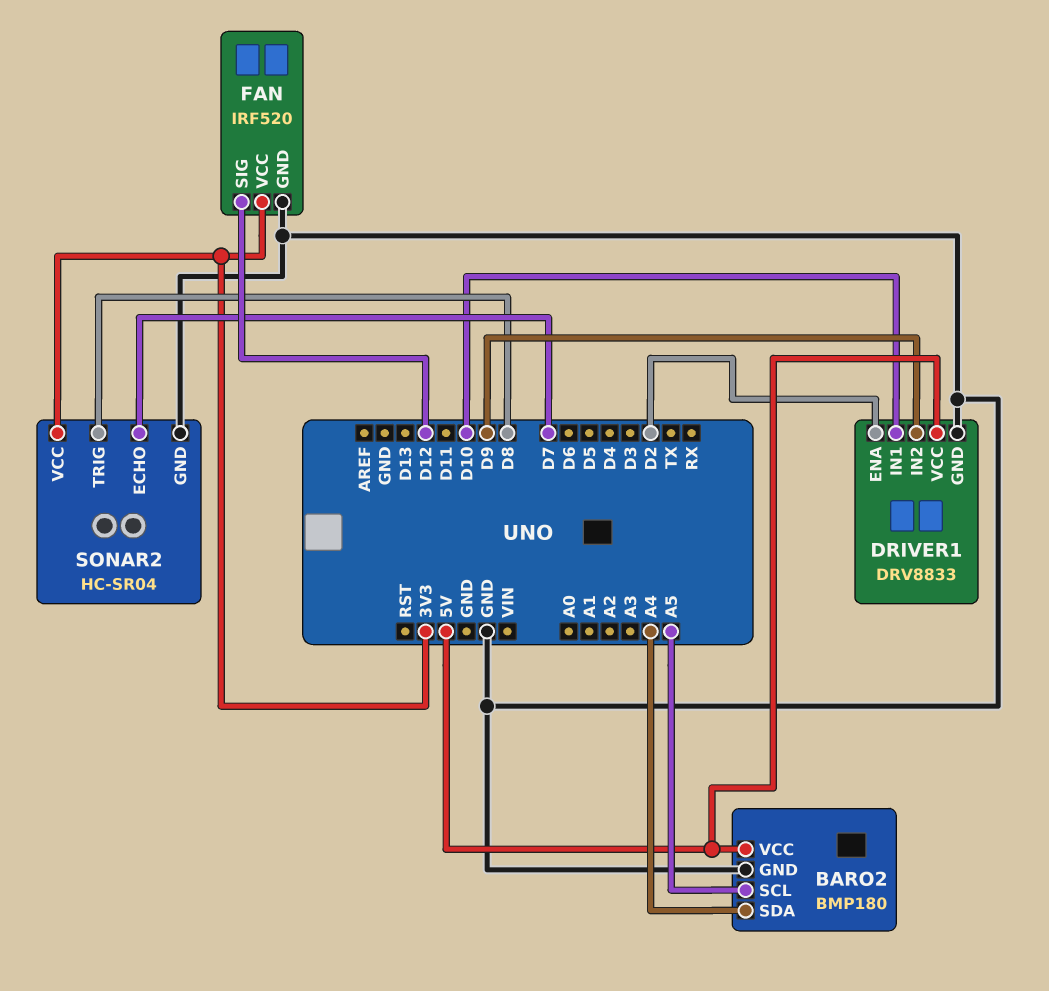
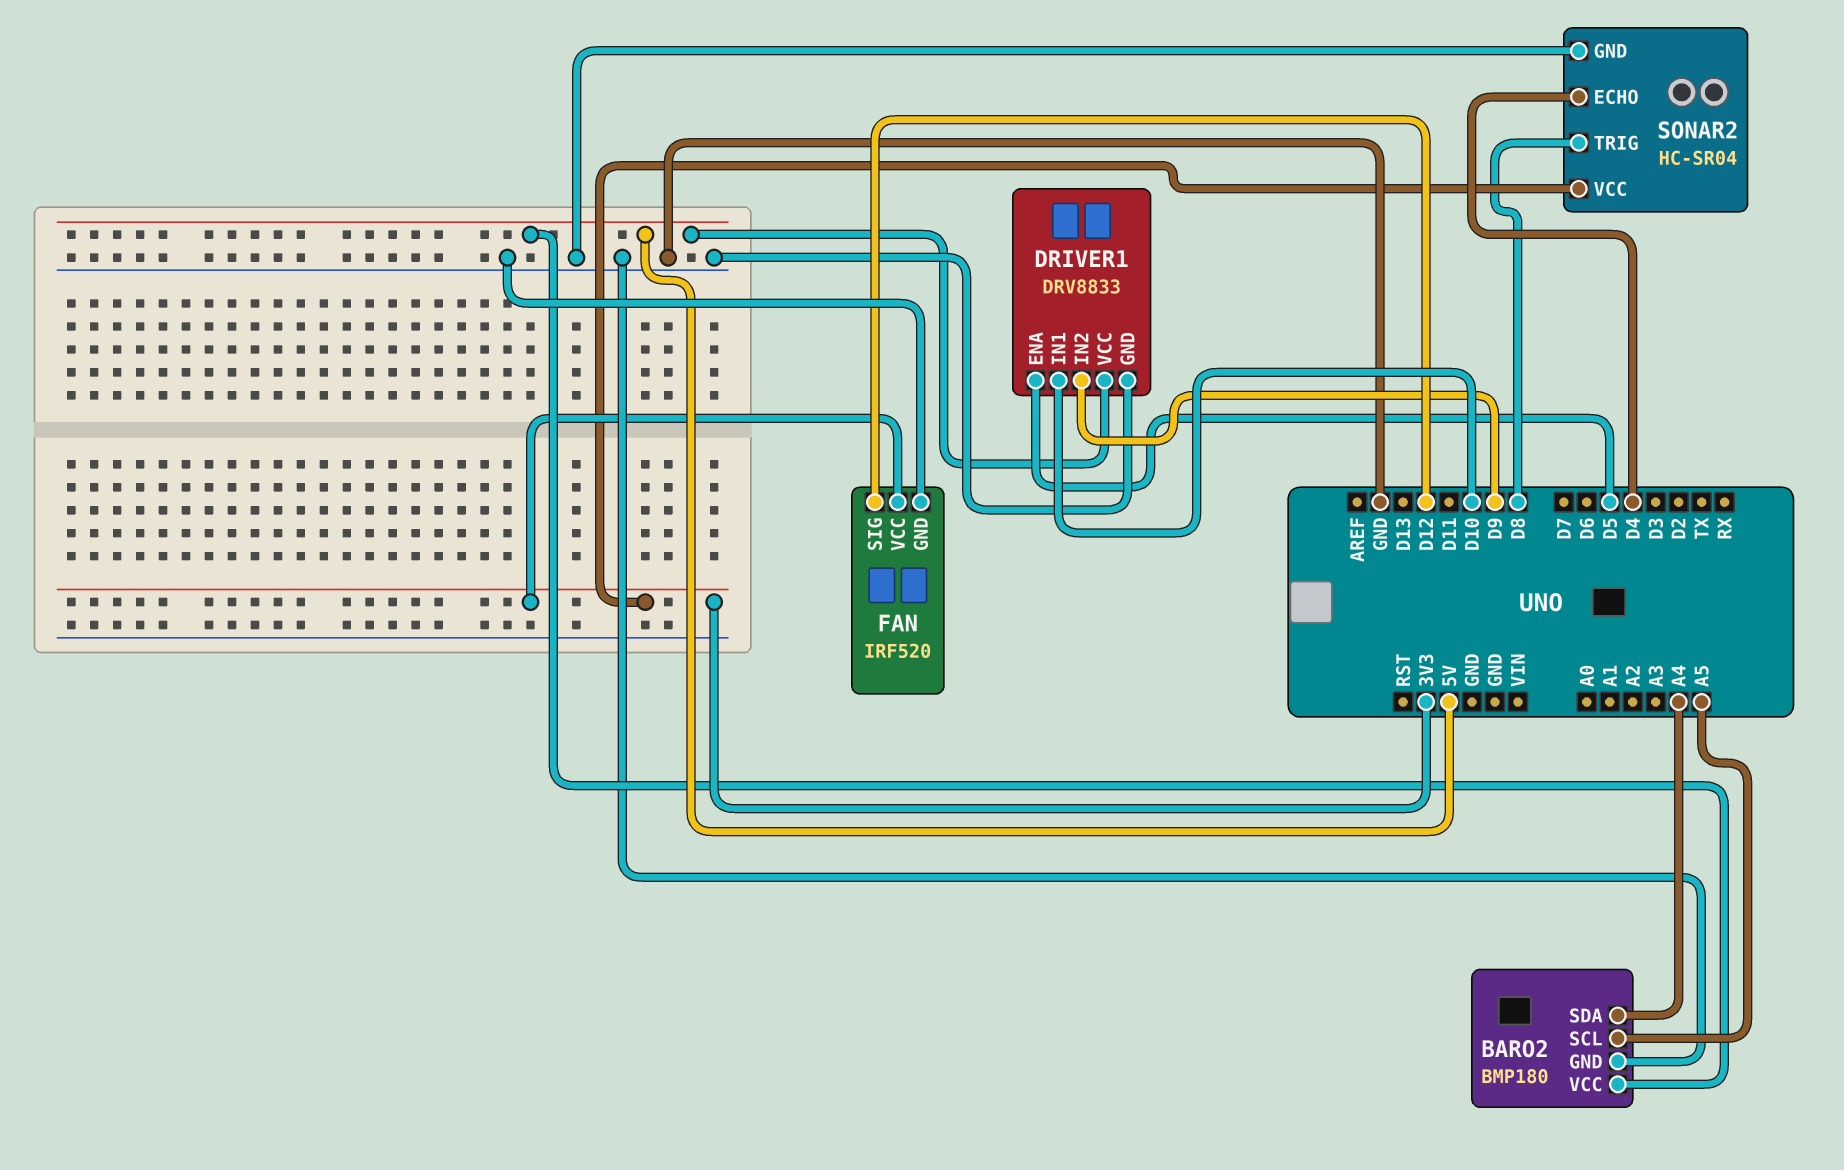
DRIVER1 pin ENA: D2 -> D5
SONAR2 pin ECHO: D7 -> D4

